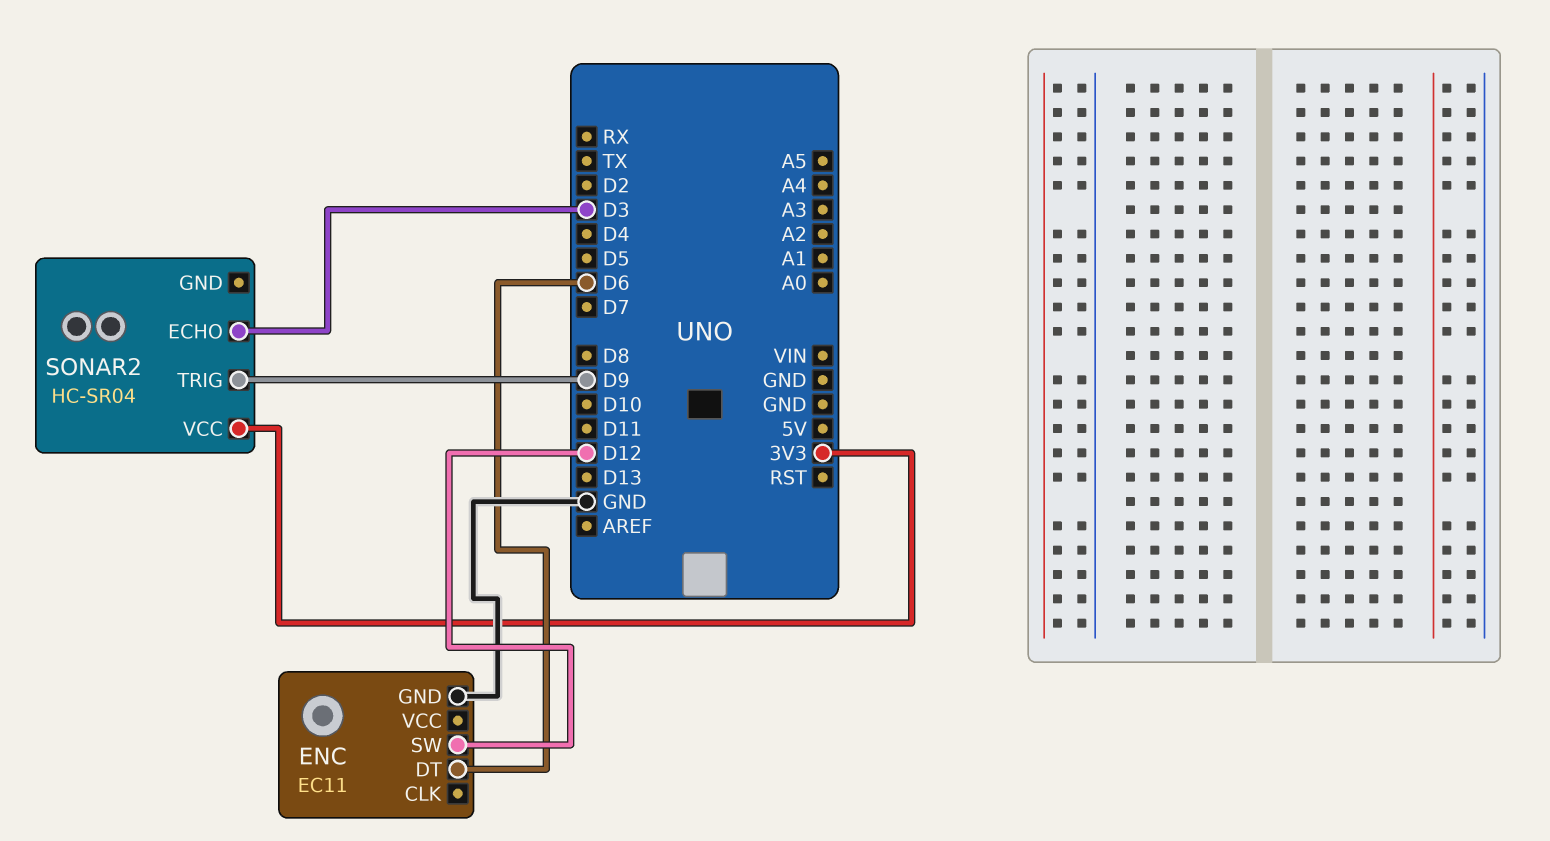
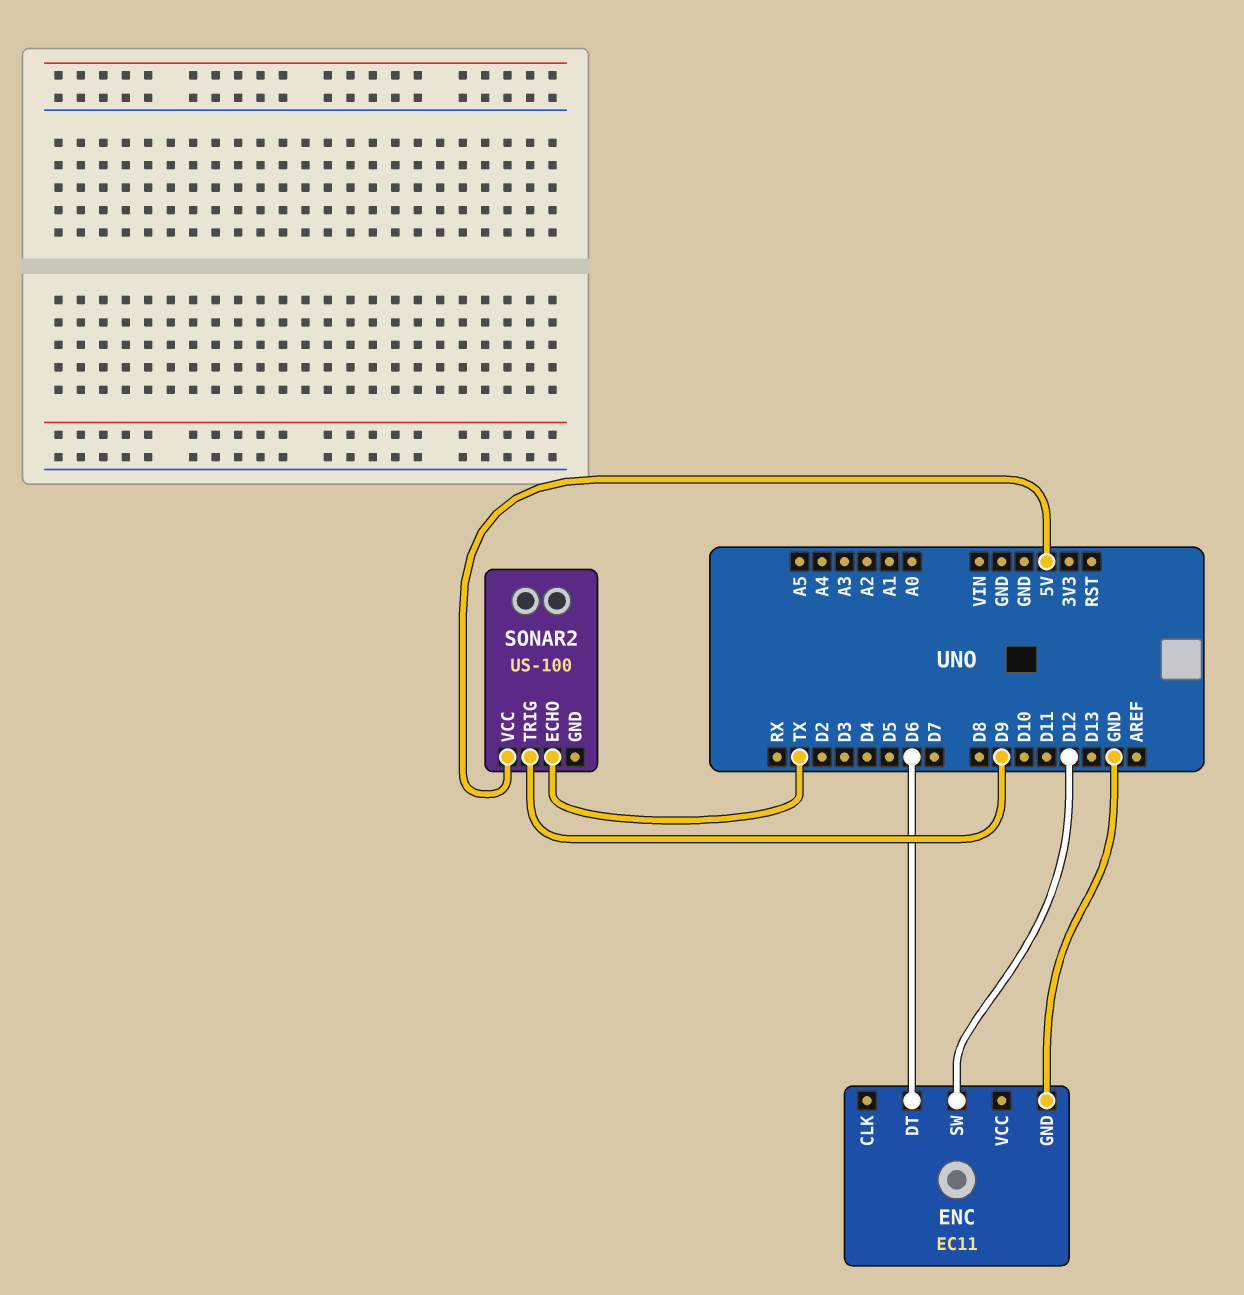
SONAR2: HC-SR04 -> US-100
SONAR2 pin ECHO: D3 -> TX
SONAR2 pin VCC: 3V3 -> 5V

